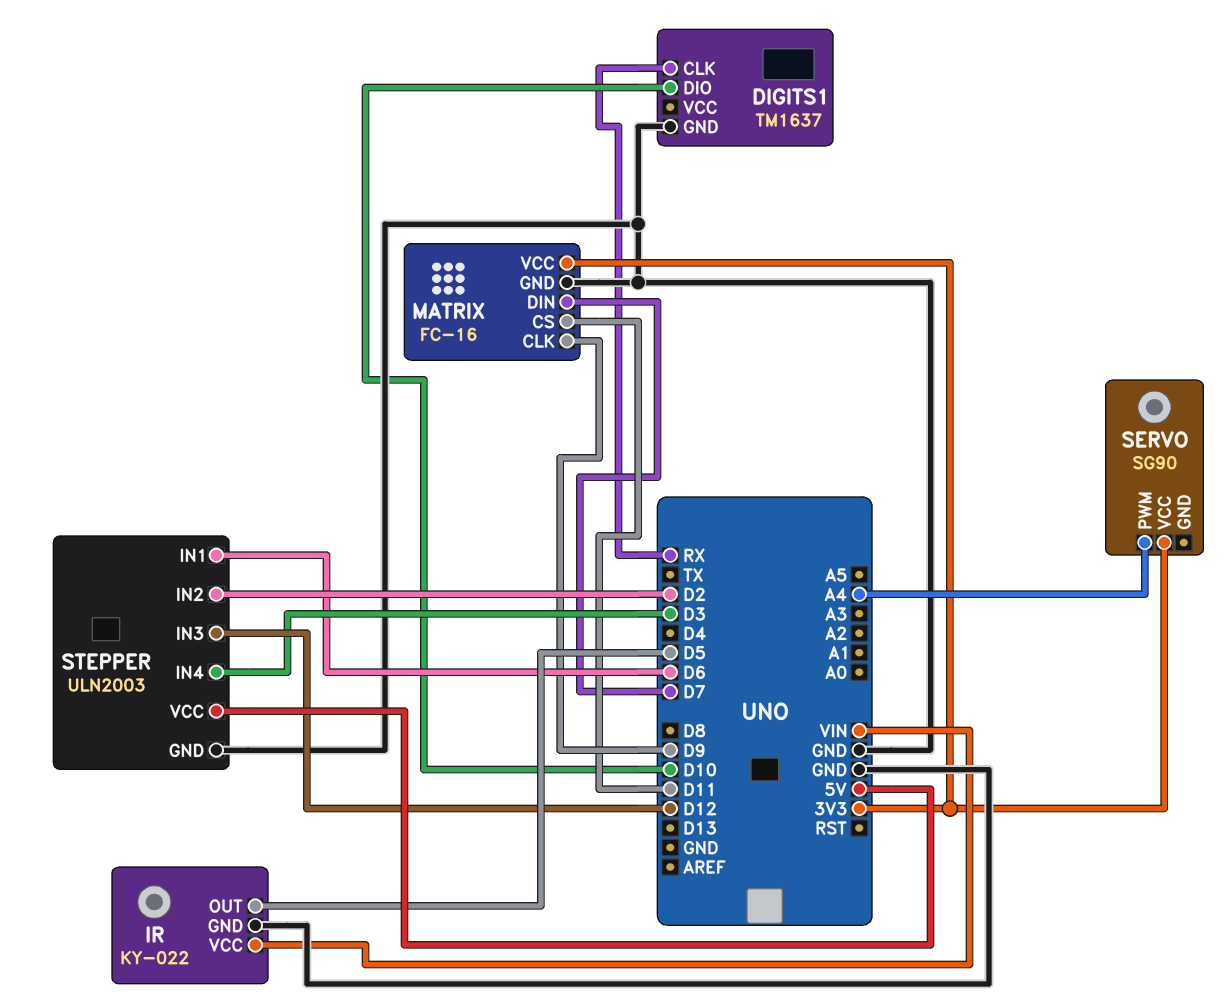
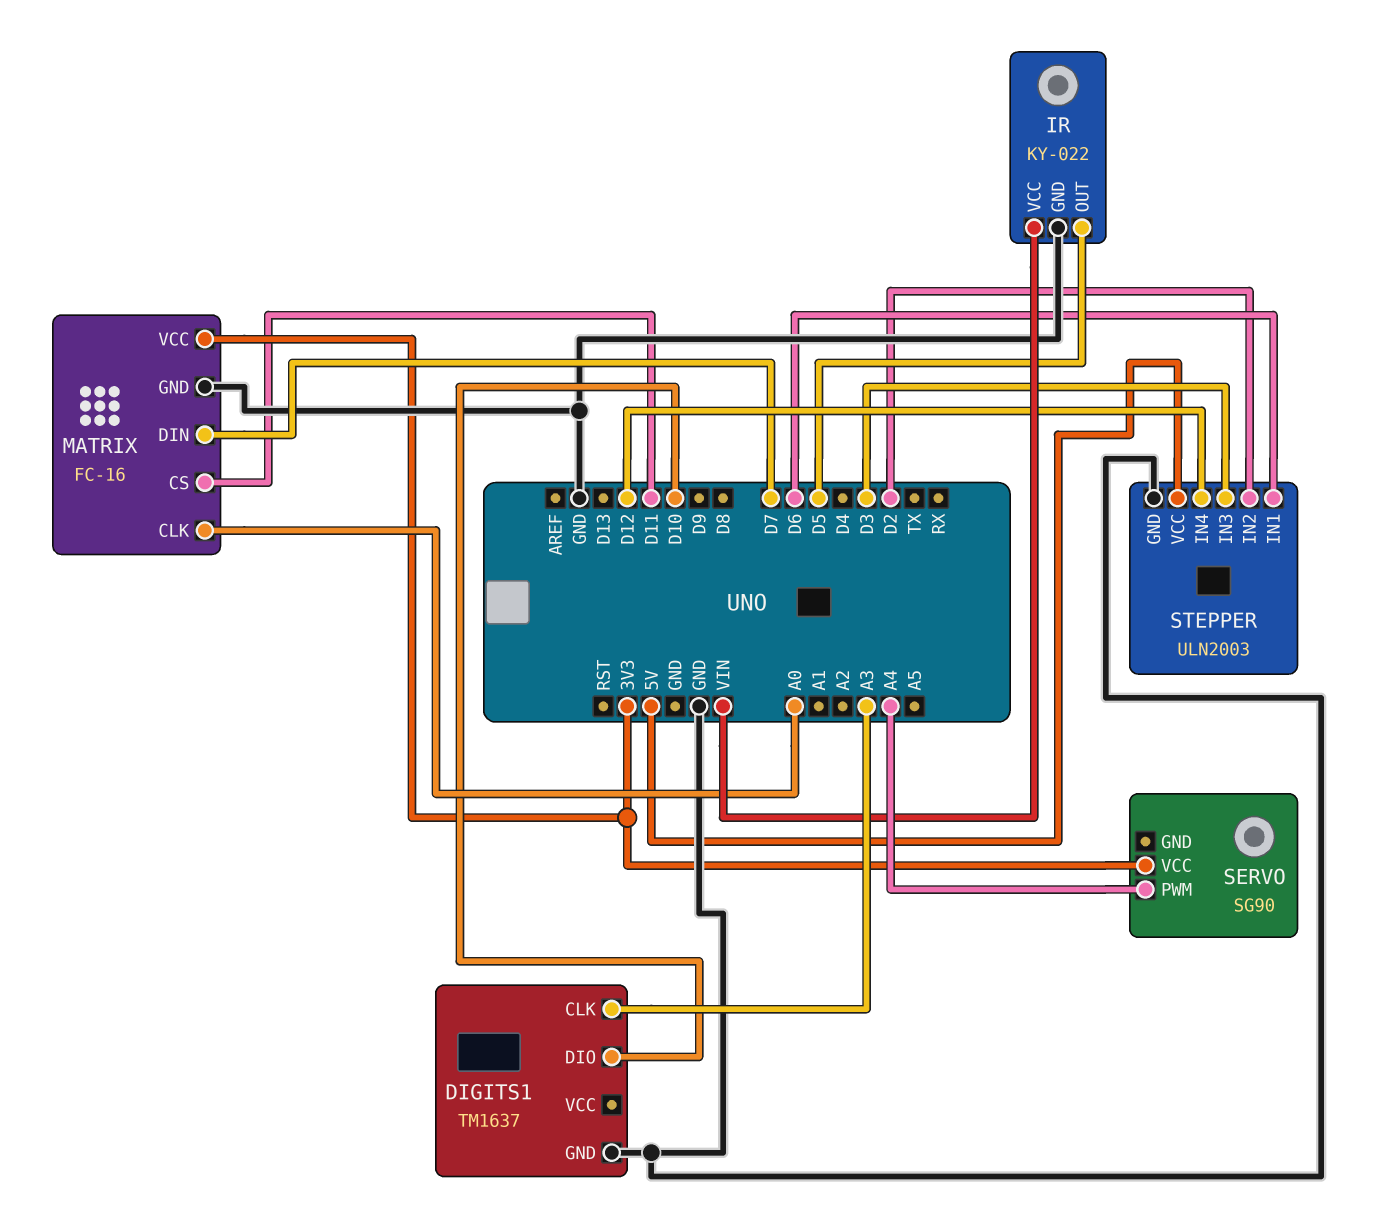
DIGITS1 pin CLK: RX -> A3
MATRIX pin CLK: D9 -> A0
STEPPER pin IN3: D12 -> D3
STEPPER pin IN4: D3 -> D12

